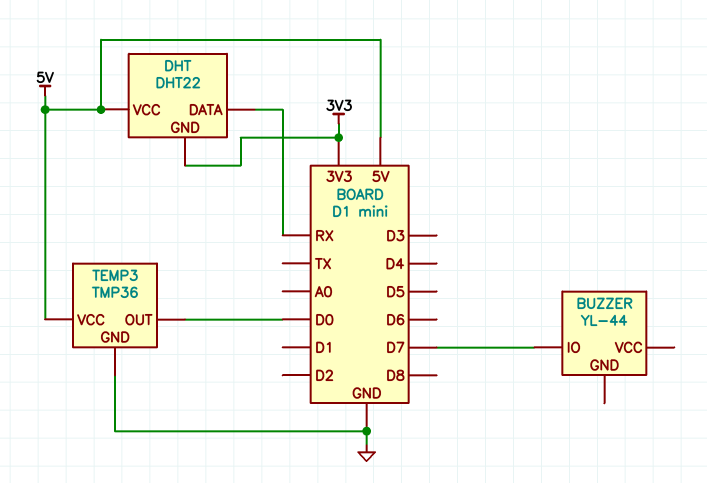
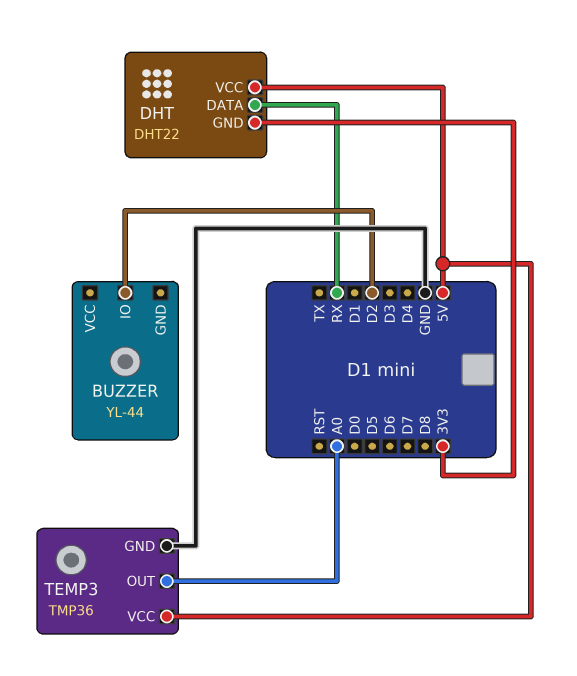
BUZZER pin IO: D7 -> D2
TEMP3 pin OUT: D0 -> A0

